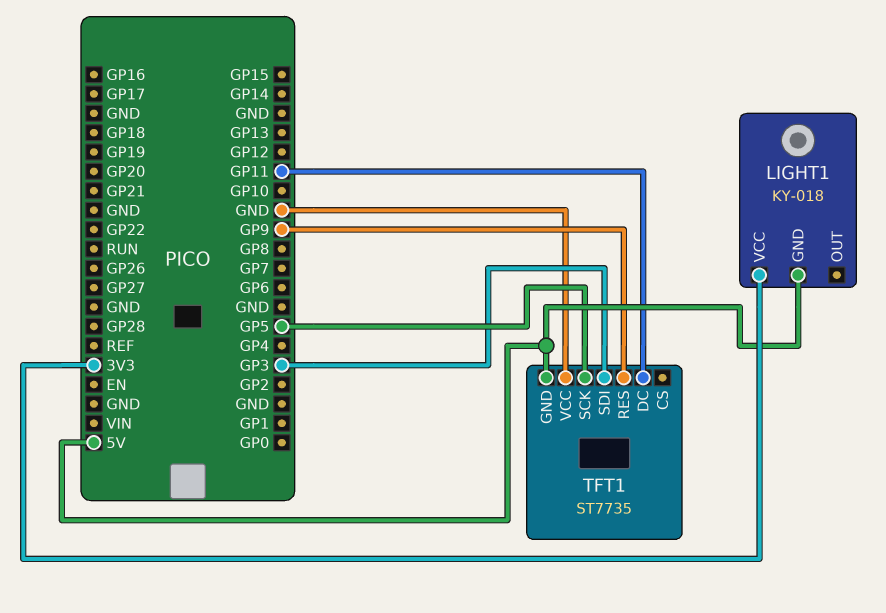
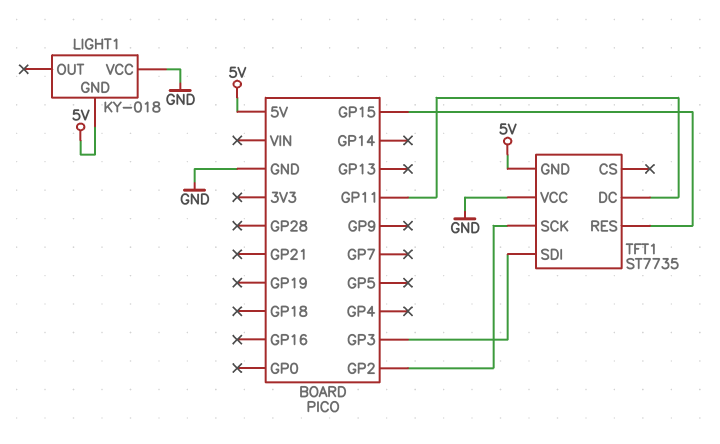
LIGHT1 pin VCC: 3V3 -> GND
TFT1 pin RES: GP9 -> GP15
TFT1 pin SCK: GP5 -> GP2

